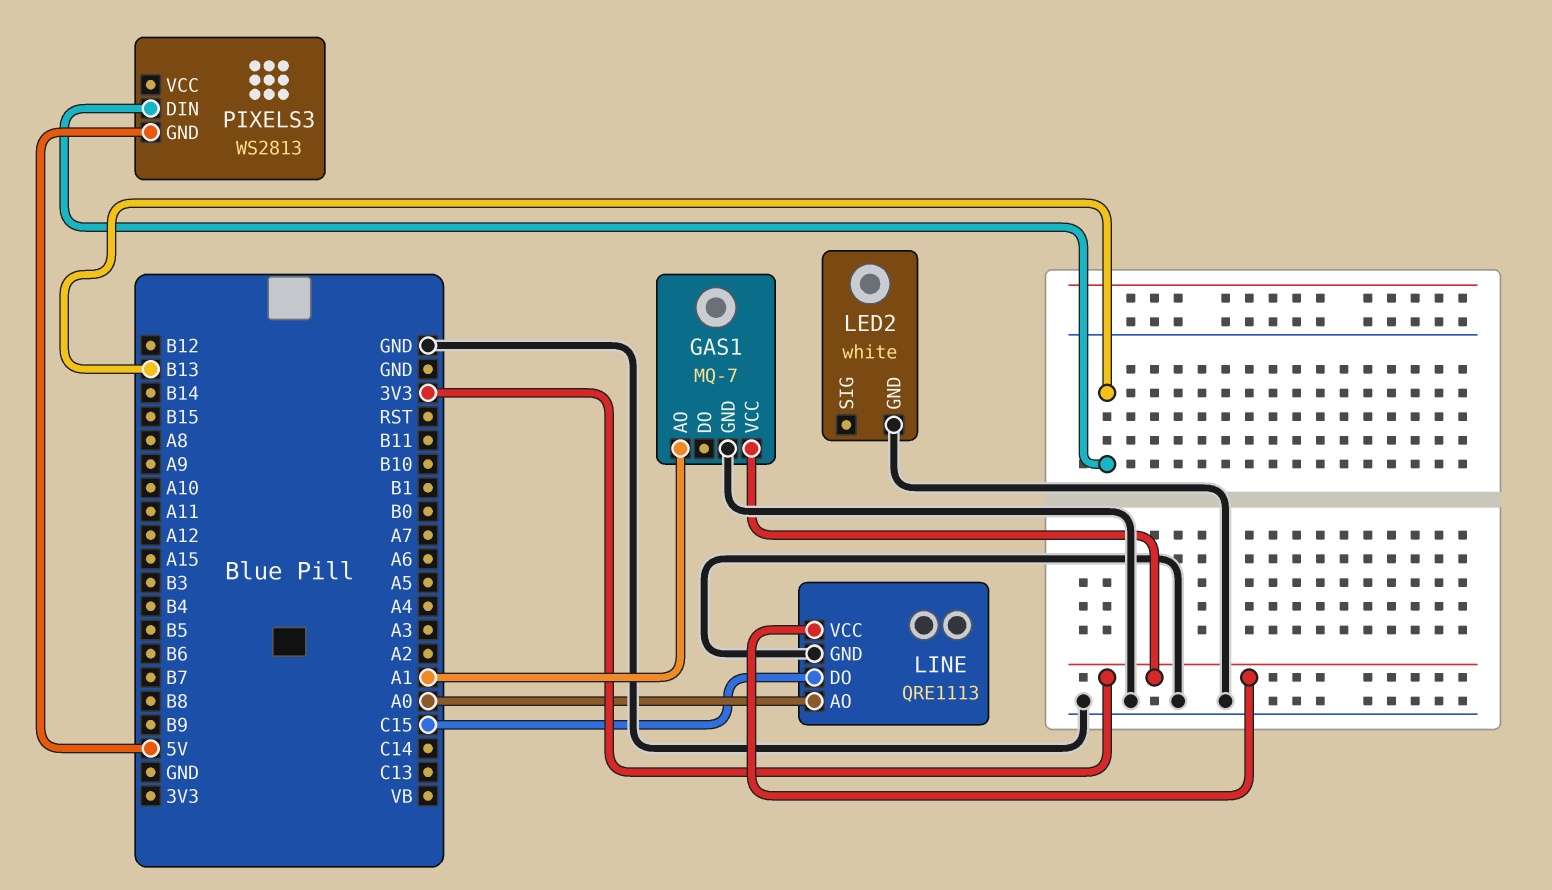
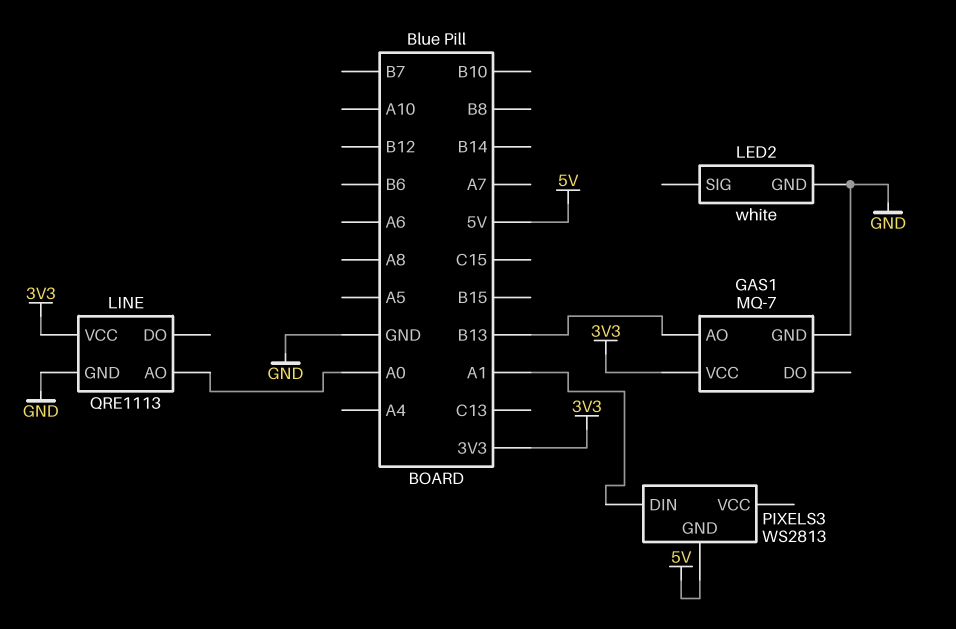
GAS1 pin AO: A1 -> B13
LINE pin DO: C15 -> none
PIXELS3 pin DIN: B13 -> A1

